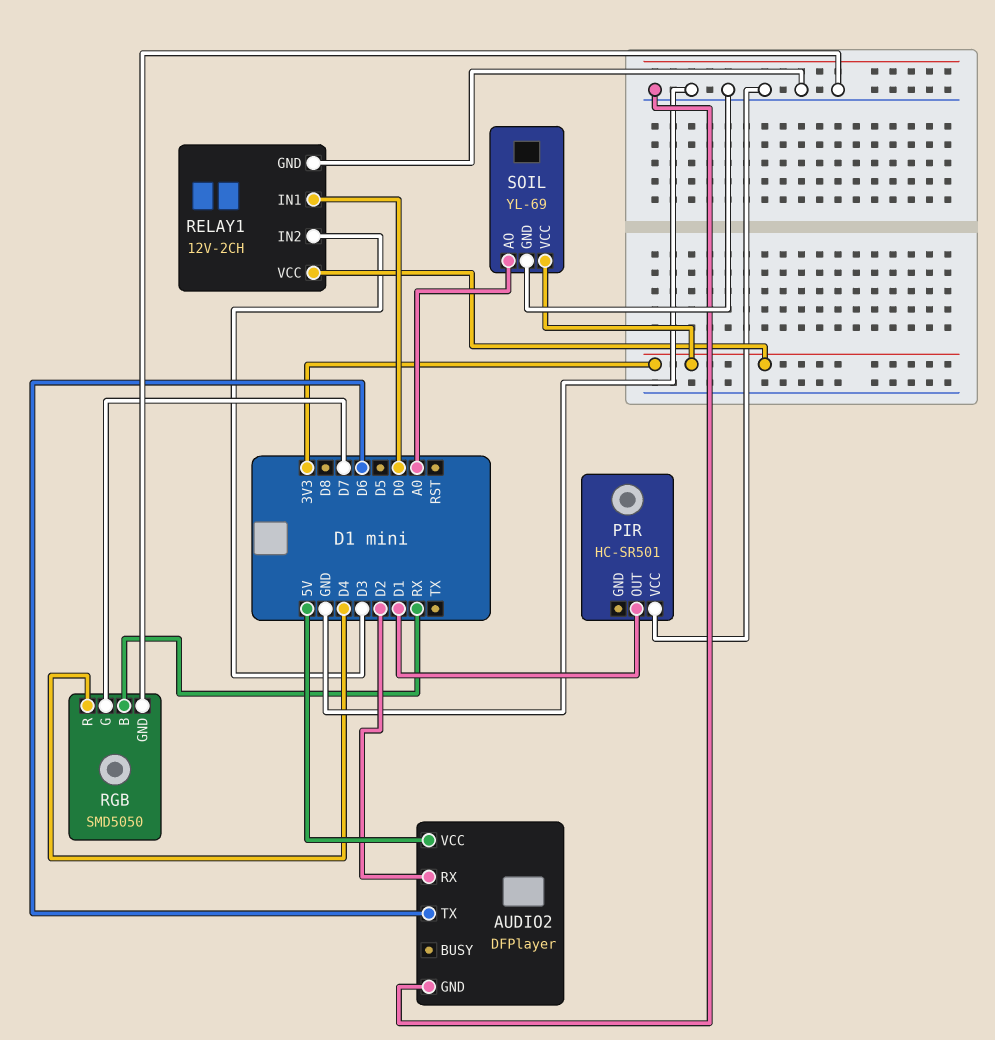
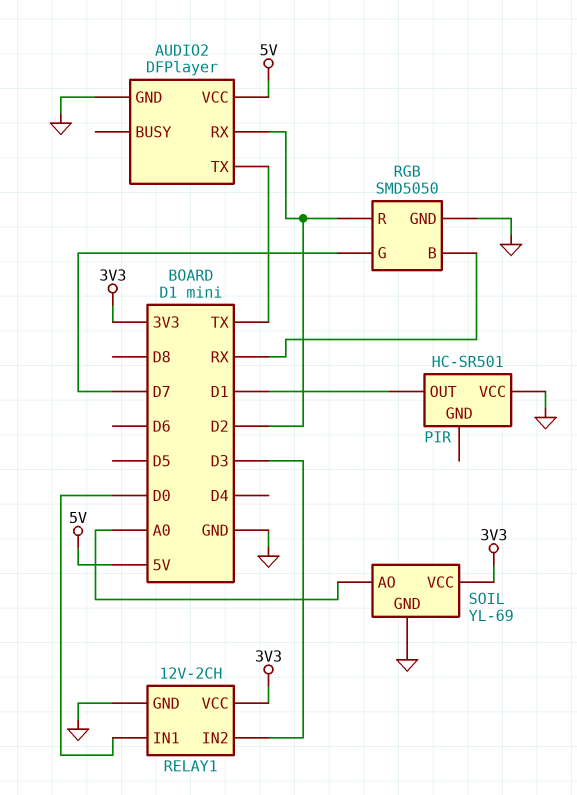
AUDIO2 pin TX: D6 -> TX
RGB pin R: D4 -> D2

